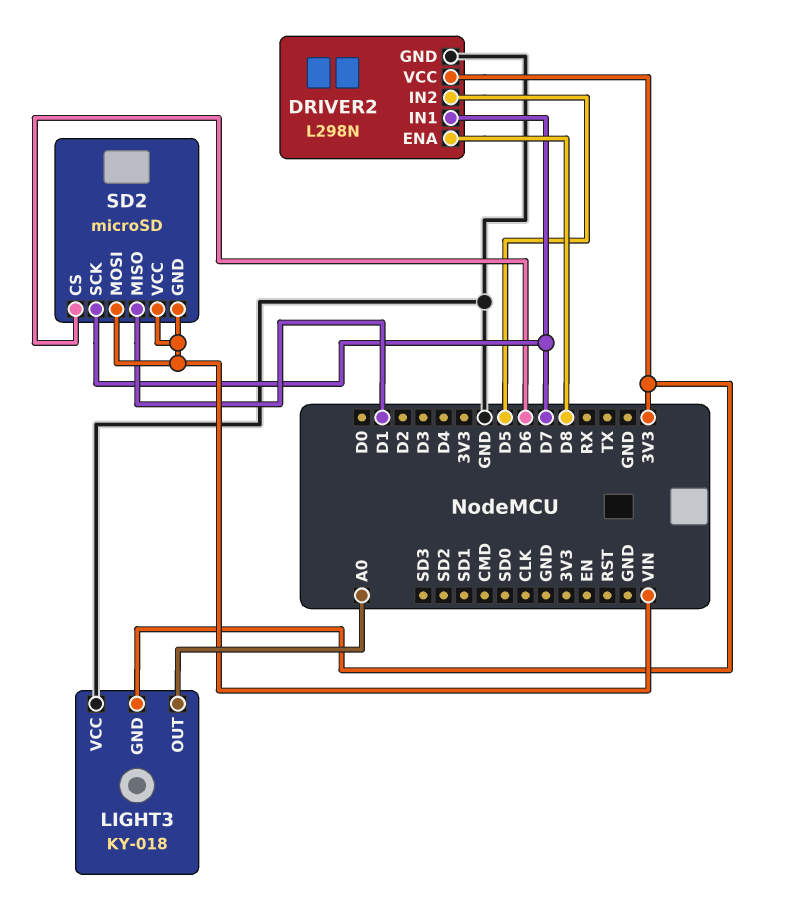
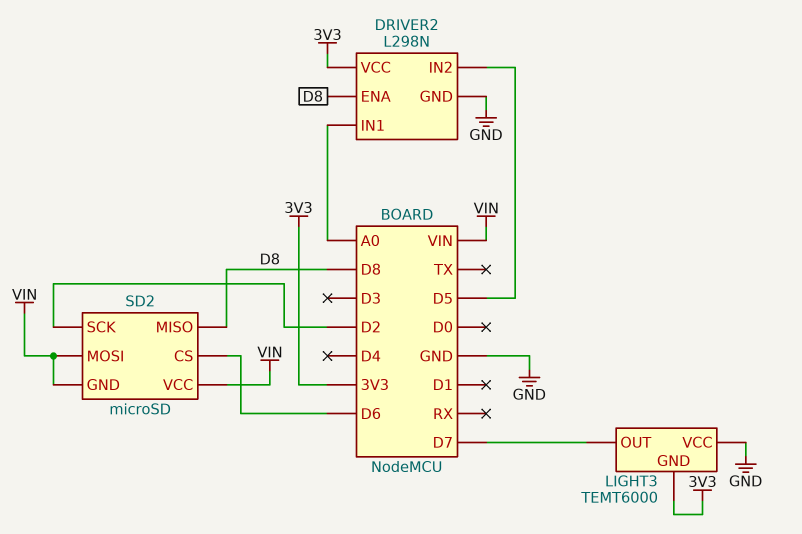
DRIVER2 pin IN1: D7 -> A0
LIGHT3: KY-018 -> TEMT6000
LIGHT3 pin OUT: A0 -> D7
SD2 pin MISO: D1 -> D8
SD2 pin SCK: D7 -> D2

